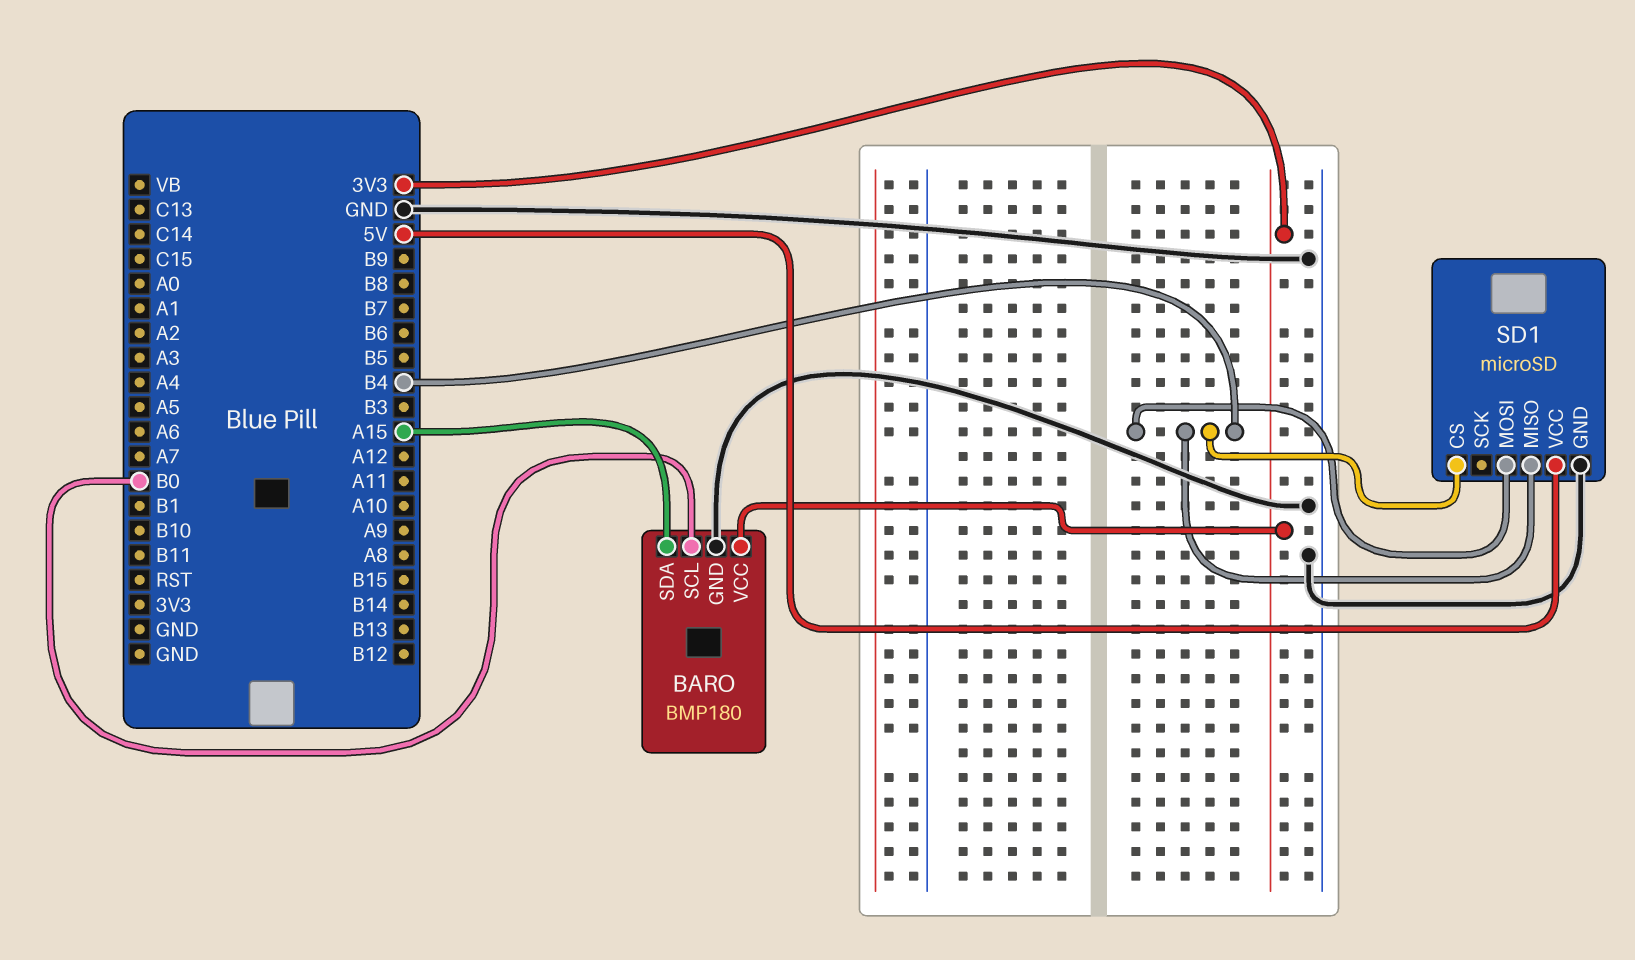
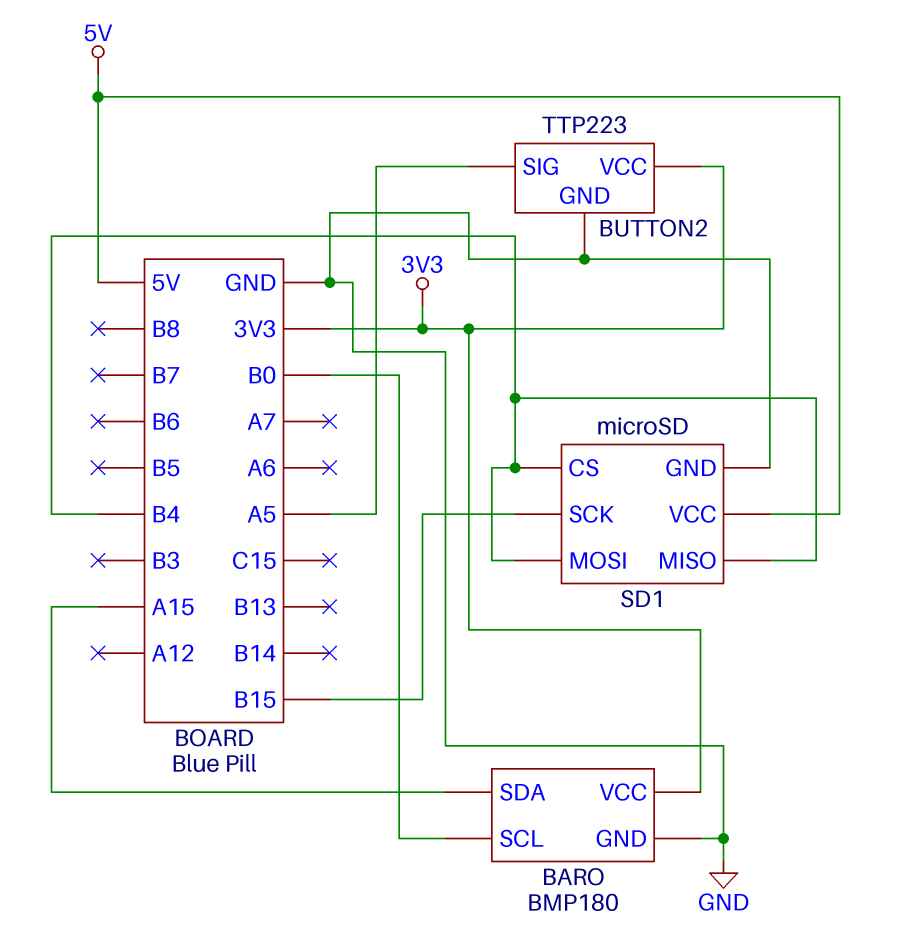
BUTTON2: none -> TTP223
BUTTON2 pin GND: none -> GND
BUTTON2 pin SIG: none -> A5
BUTTON2 pin VCC: none -> 3V3
SD1 pin SCK: none -> B15

